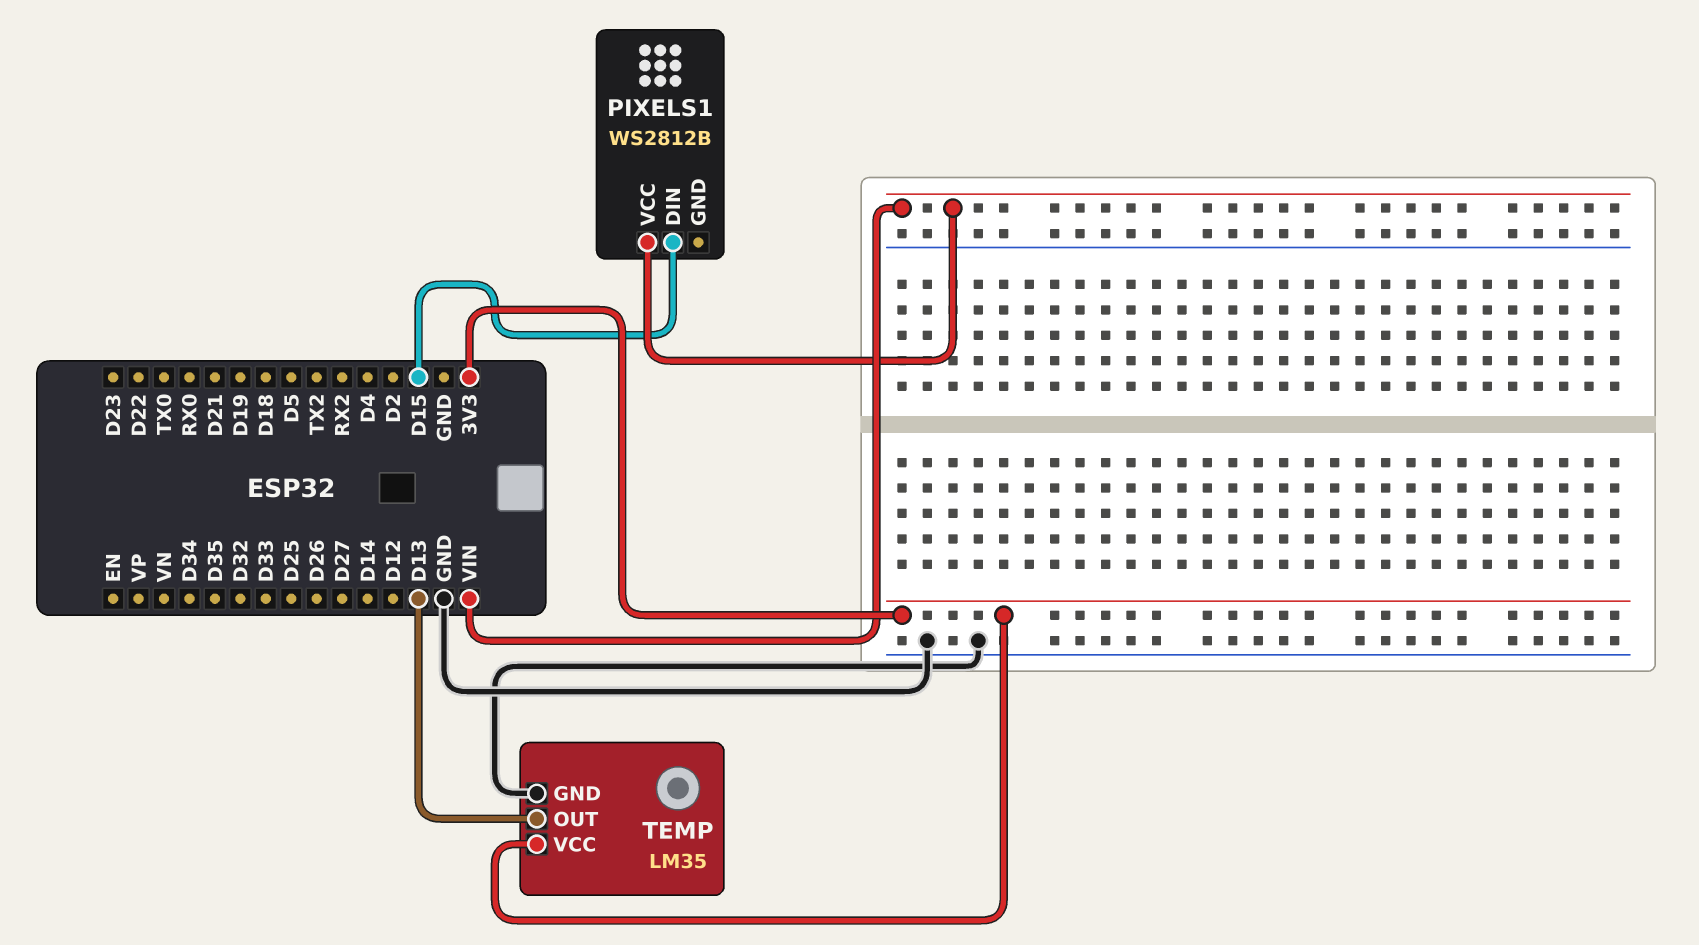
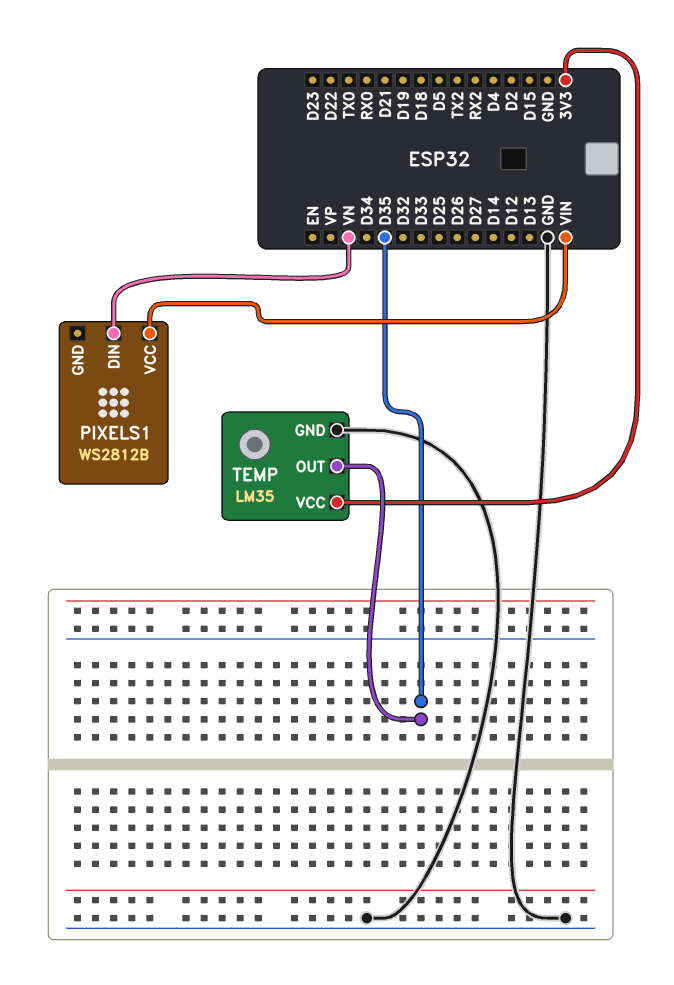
PIXELS1 pin DIN: D15 -> VN
TEMP pin OUT: D13 -> D35

